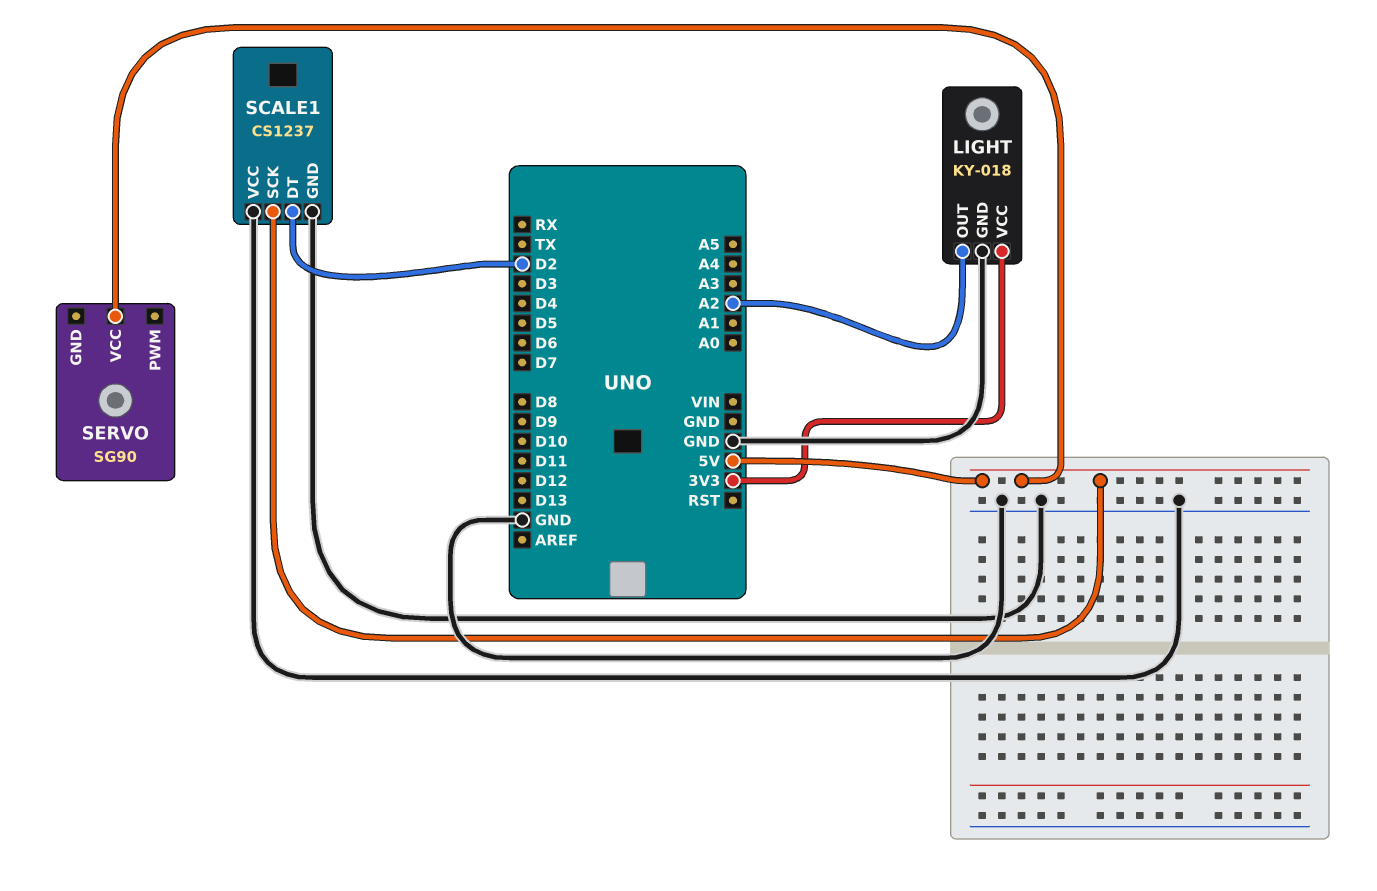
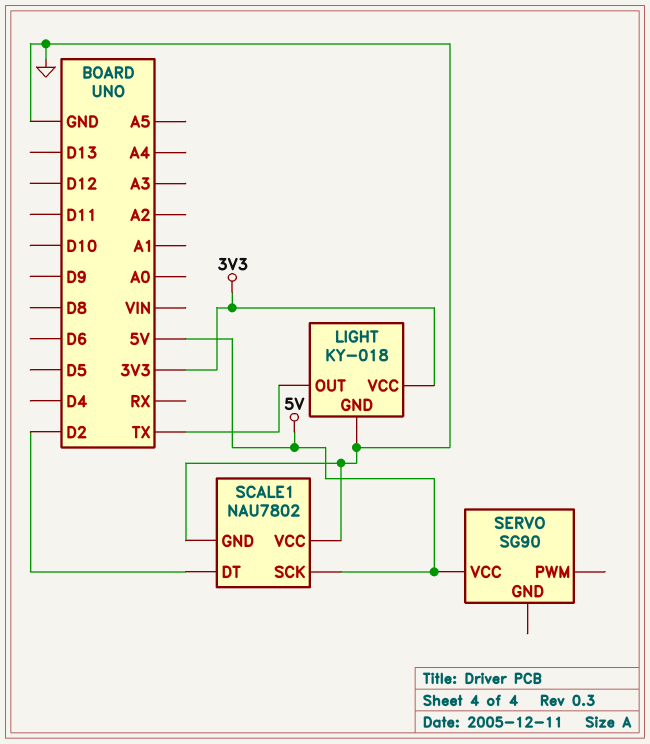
LIGHT pin OUT: A2 -> TX
SCALE1: CS1237 -> NAU7802

